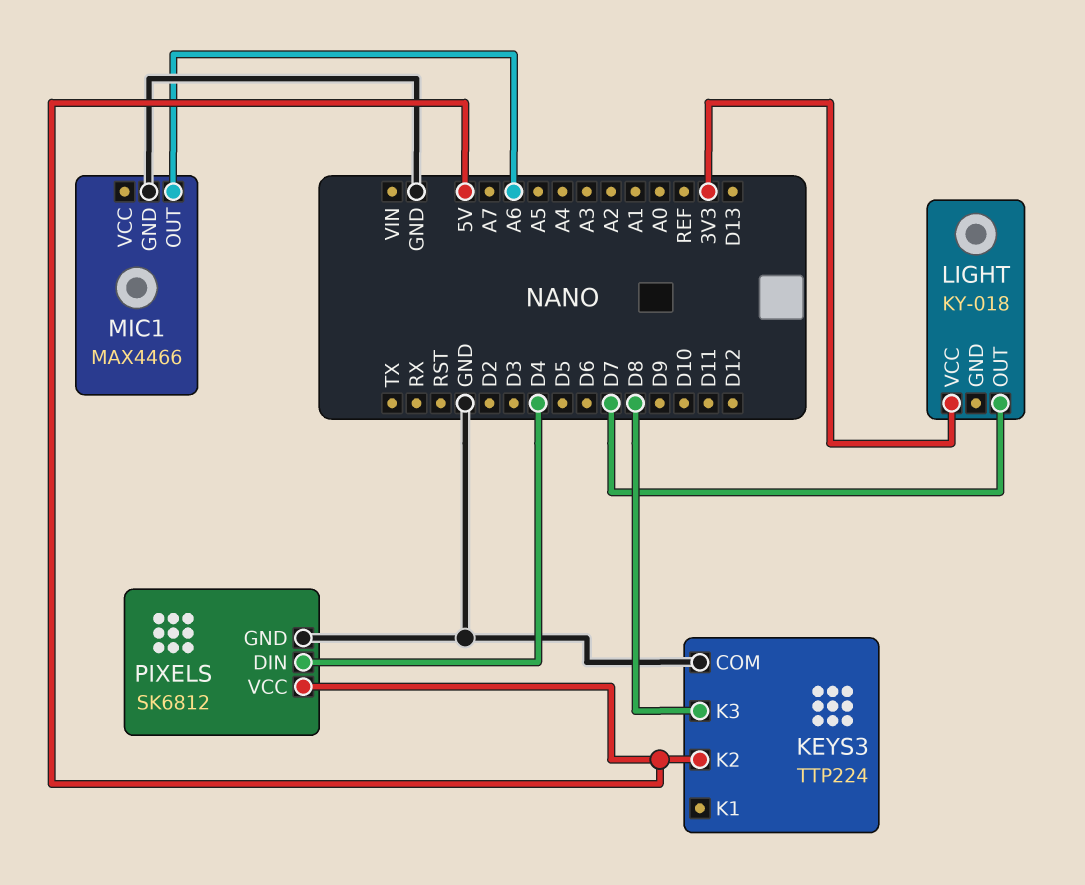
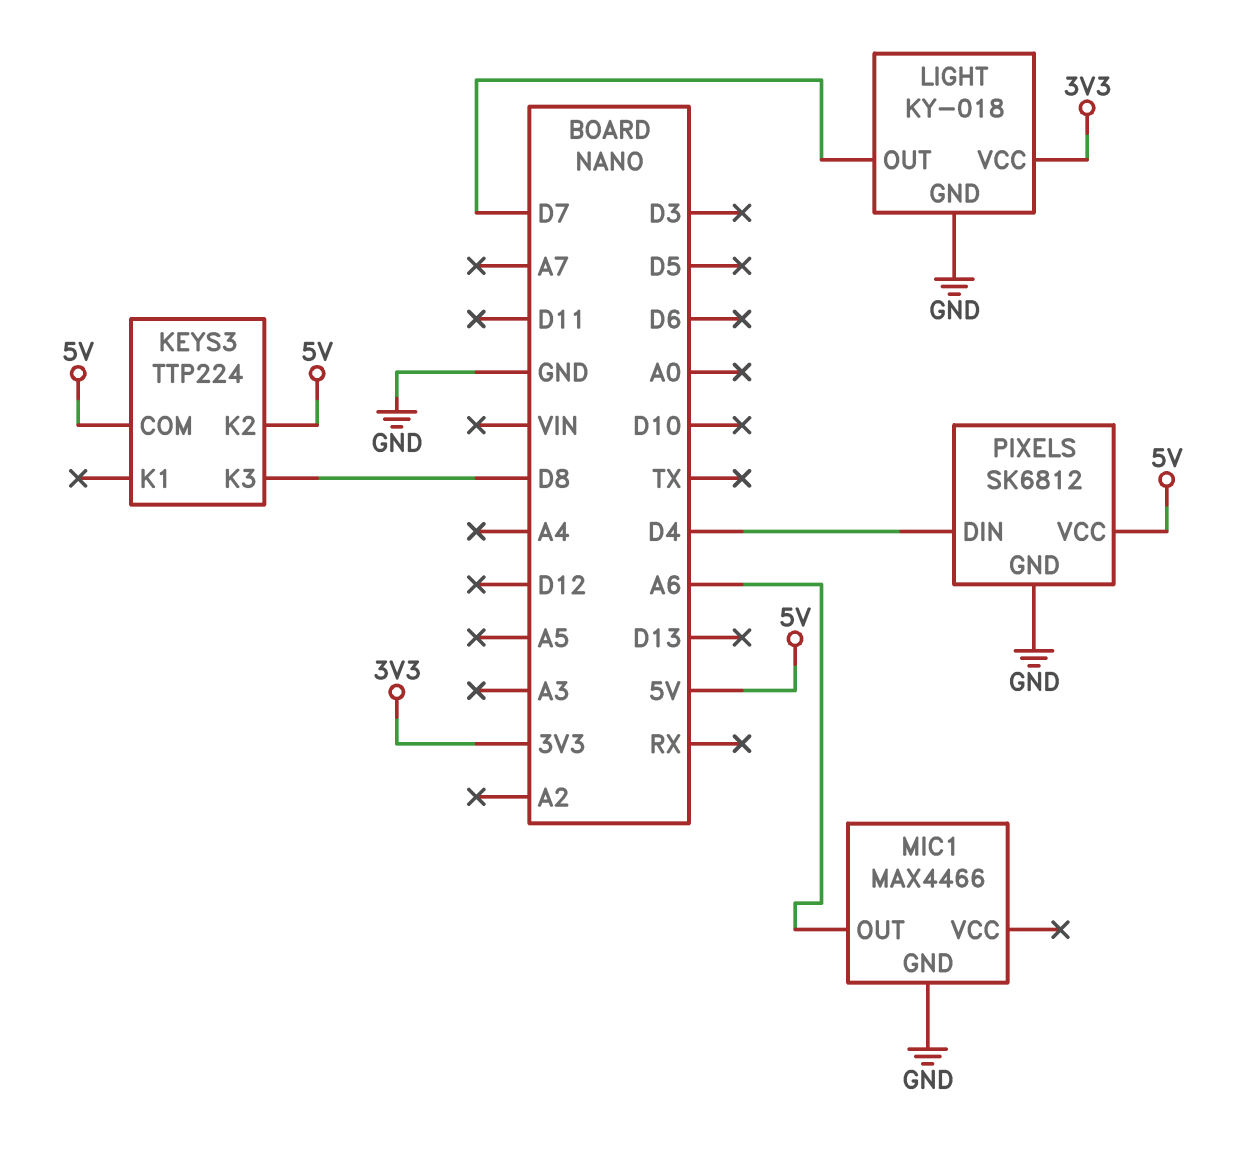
KEYS3 pin COM: GND -> 5V
LIGHT pin GND: none -> GND

